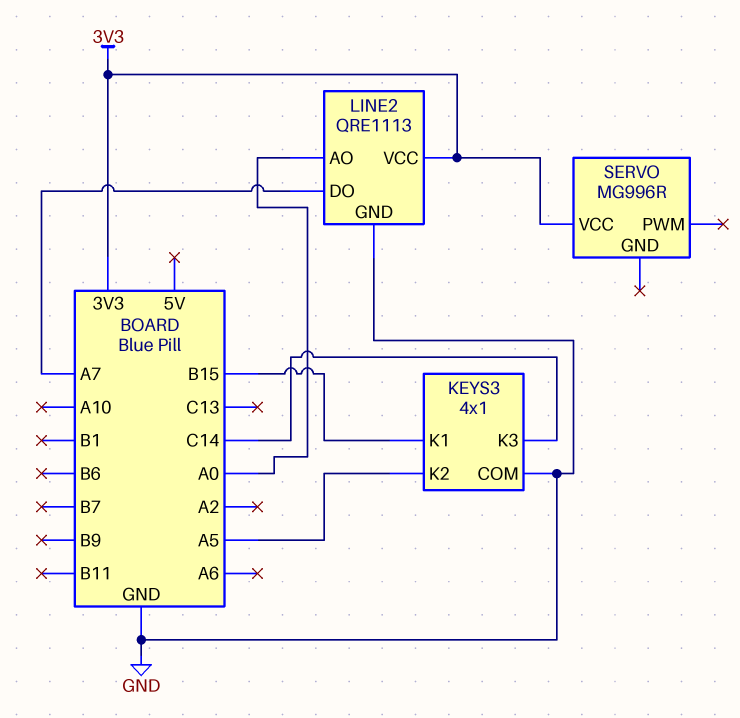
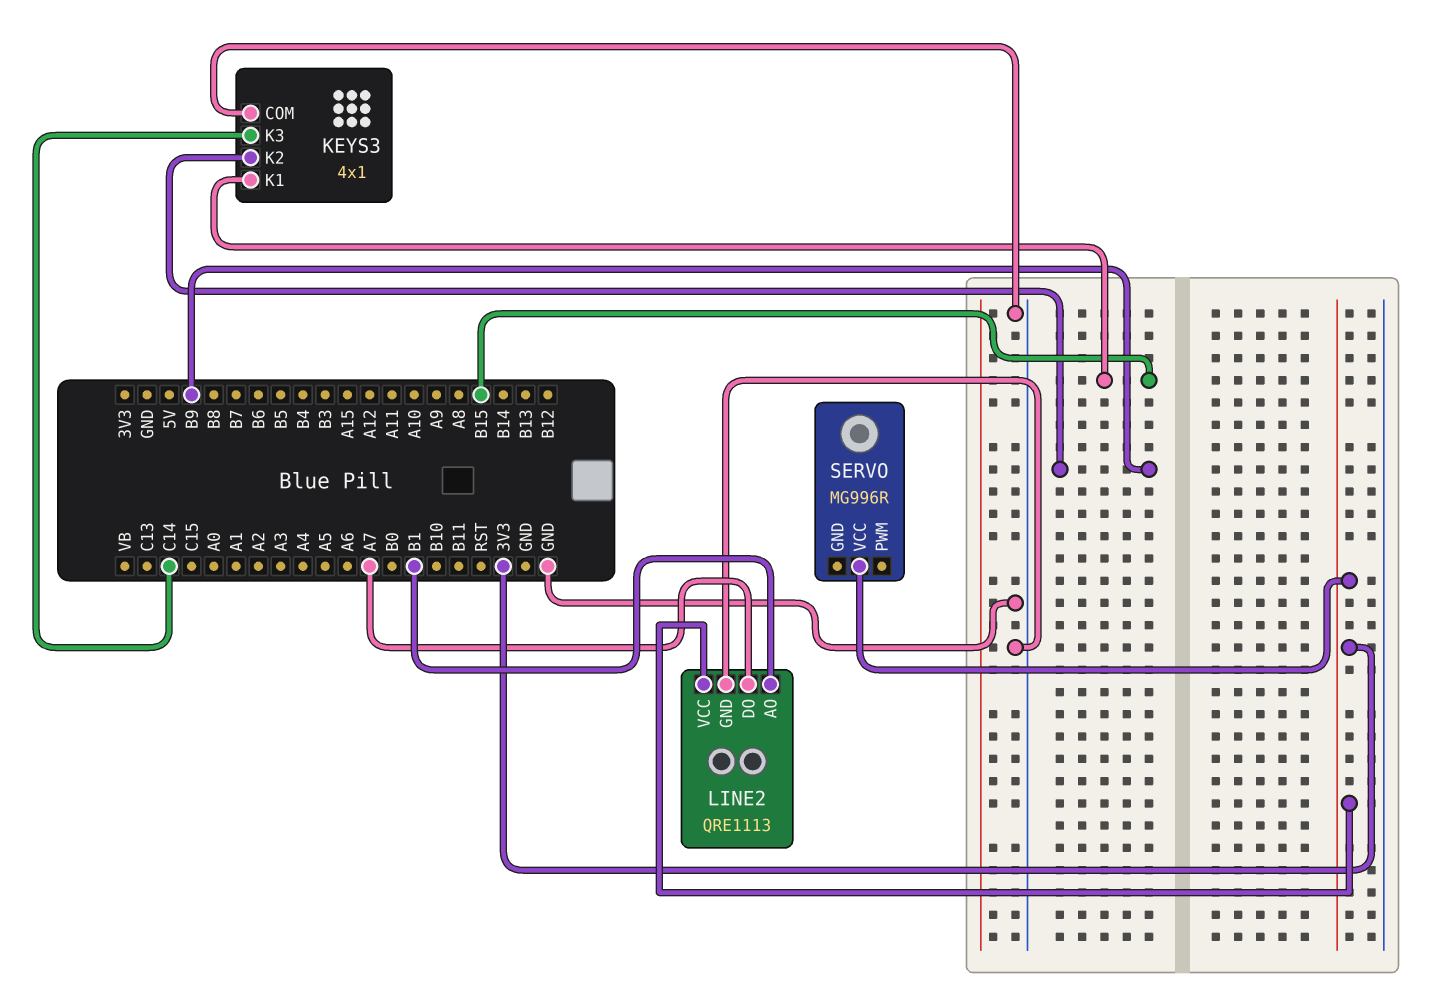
KEYS3 pin K2: A5 -> B9
LINE2 pin AO: A0 -> B1

